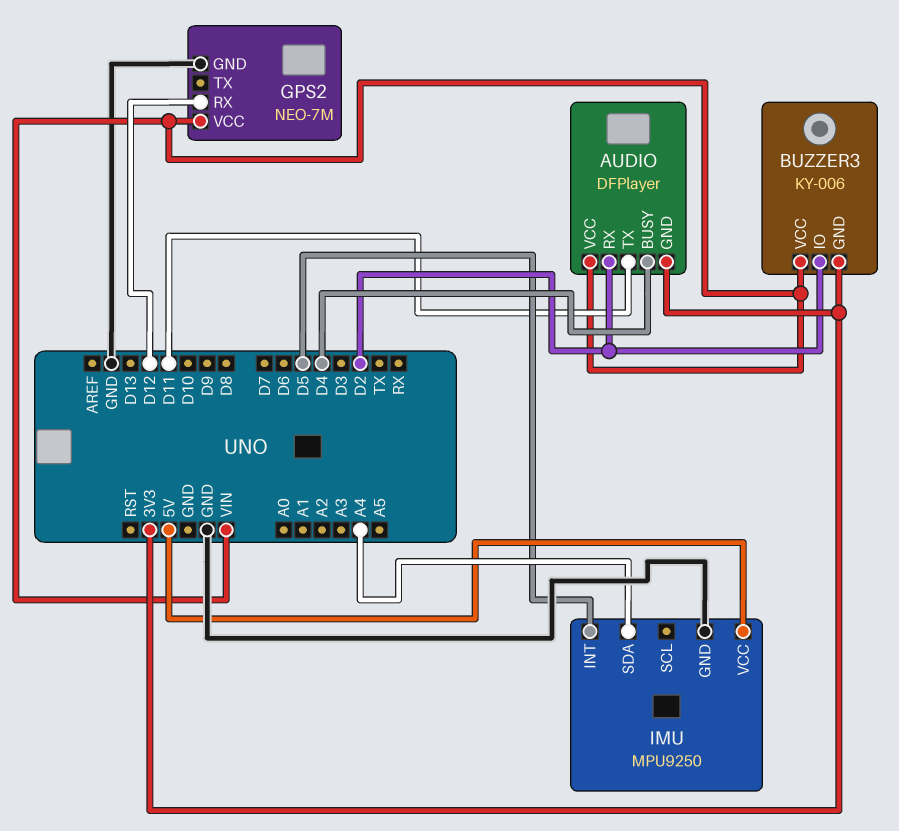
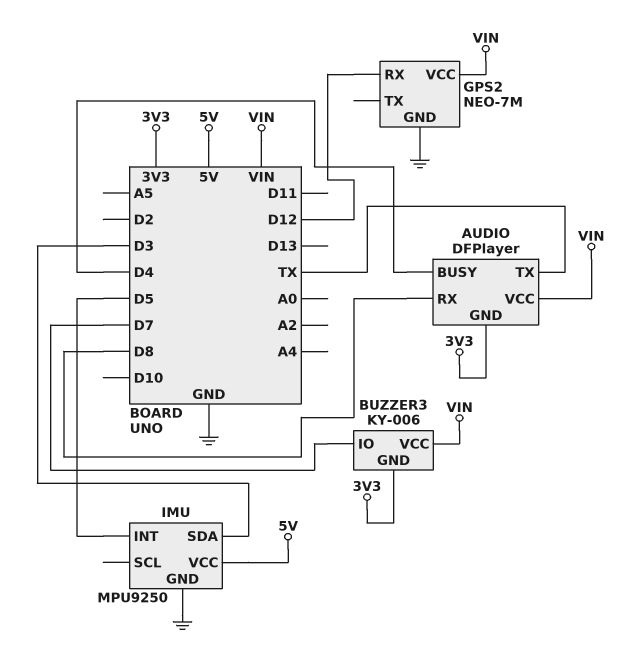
AUDIO pin RX: D2 -> D8
AUDIO pin TX: D11 -> TX
BUZZER3 pin IO: D2 -> D7
IMU pin SDA: A4 -> D3

